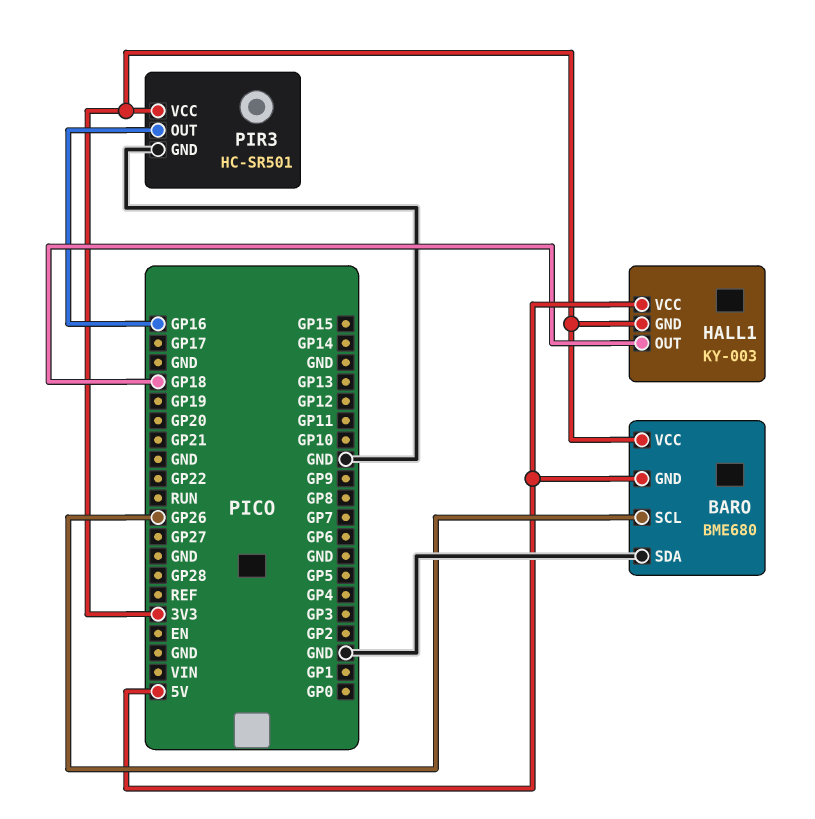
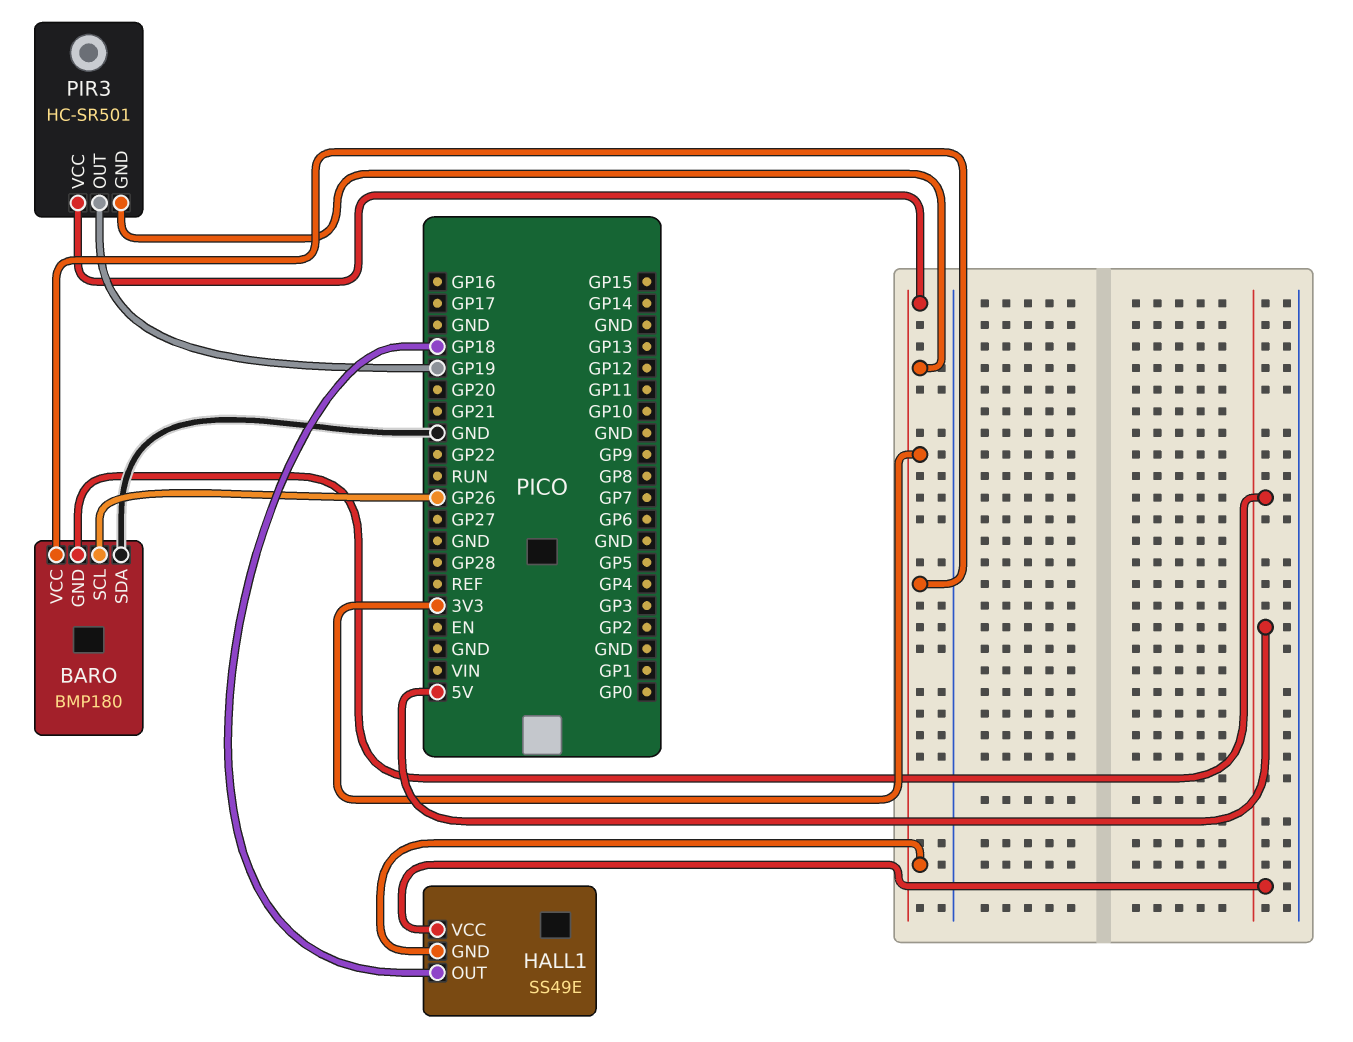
BARO: BME680 -> BMP180
HALL1: KY-003 -> SS49E
PIR3 pin GND: GND -> 3V3
PIR3 pin OUT: GP16 -> GP19

